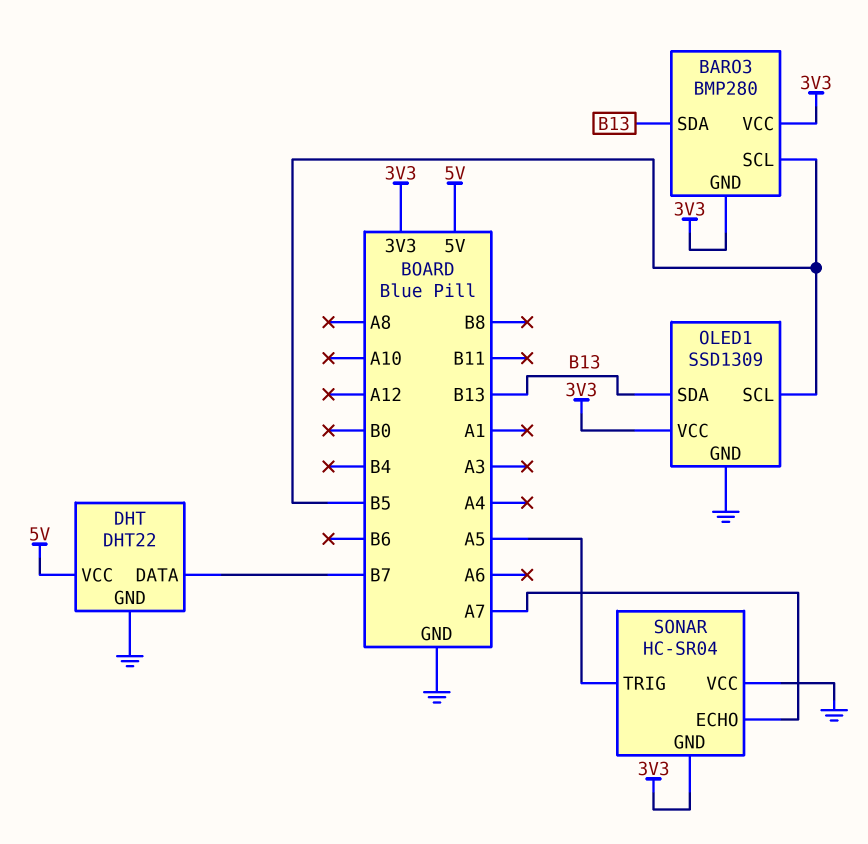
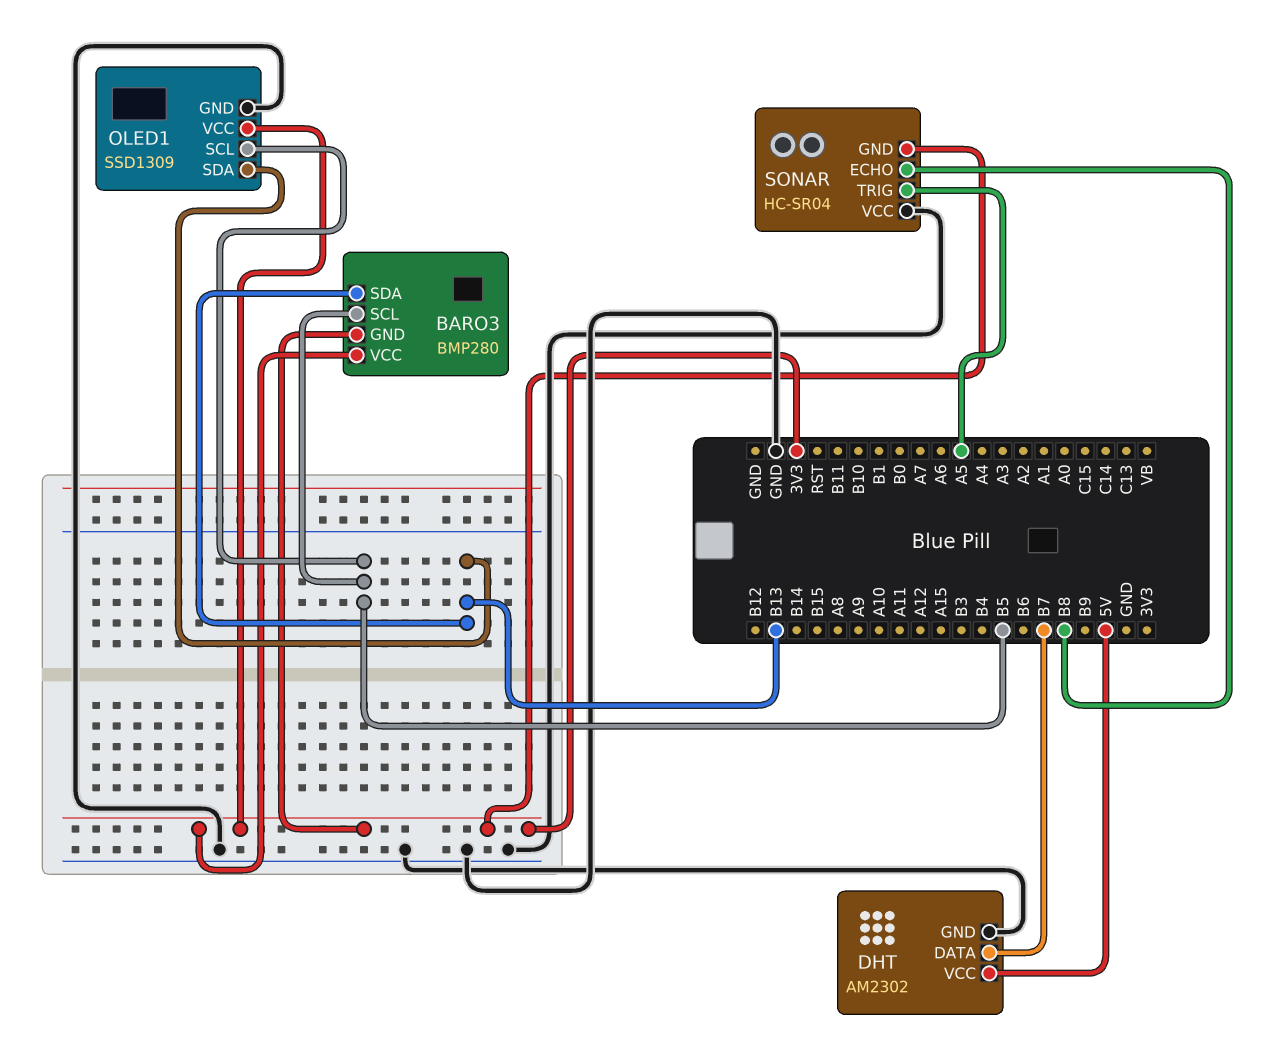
DHT: DHT22 -> AM2302
SONAR pin ECHO: A7 -> B8

